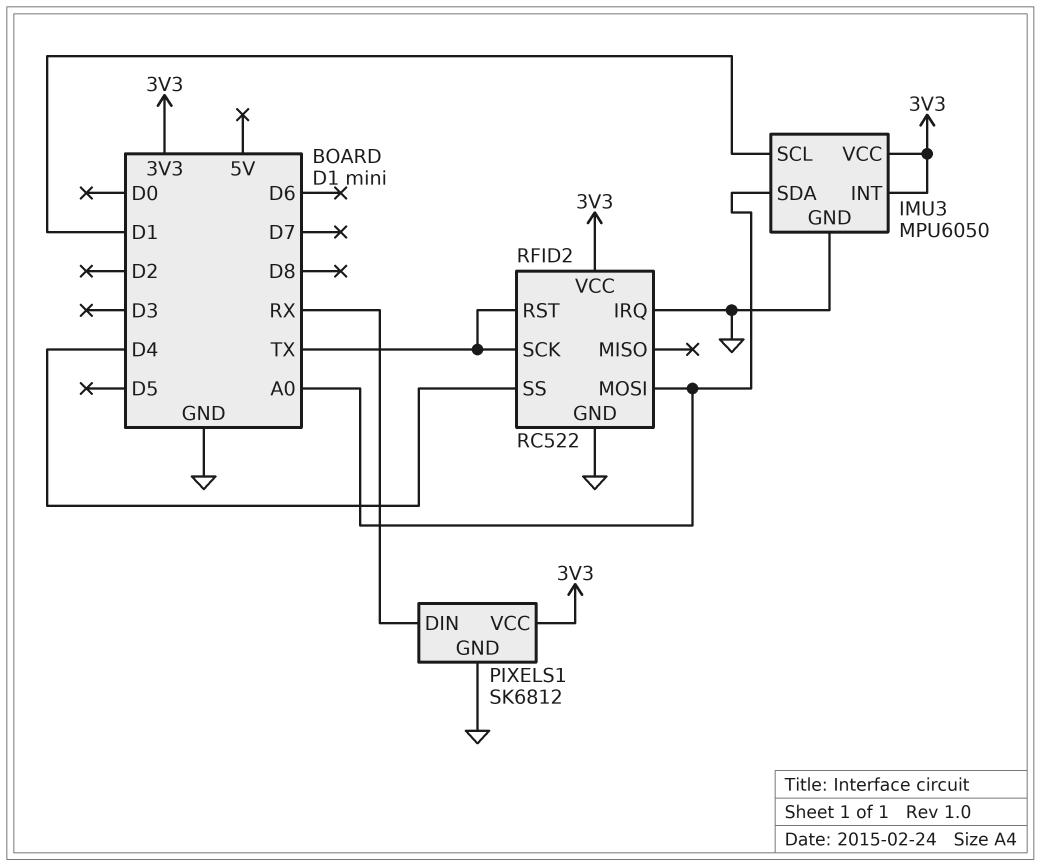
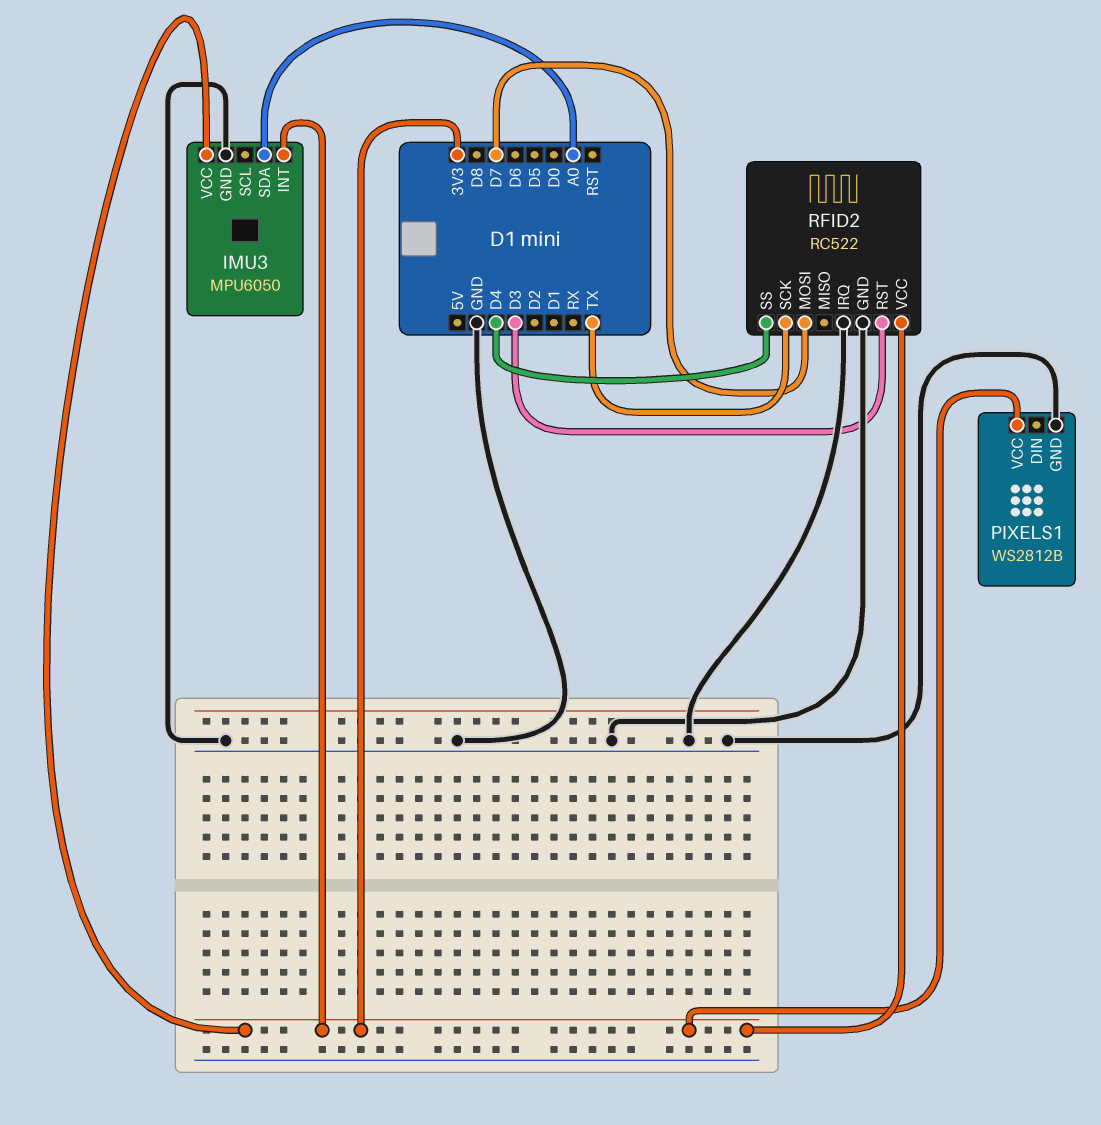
IMU3 pin SCL: D1 -> none
PIXELS1: SK6812 -> WS2812B
PIXELS1 pin DIN: RX -> none
RFID2 pin MOSI: A0 -> D7
RFID2 pin RST: TX -> D3

